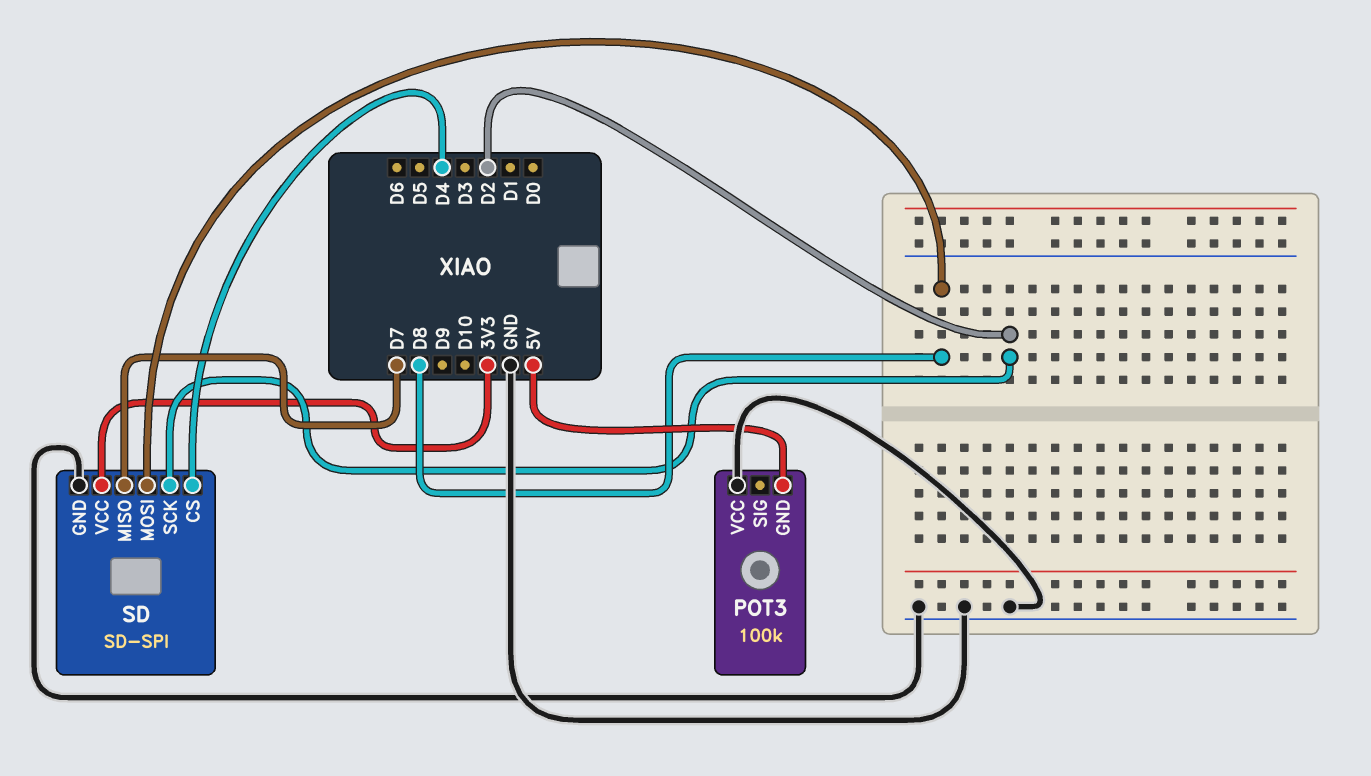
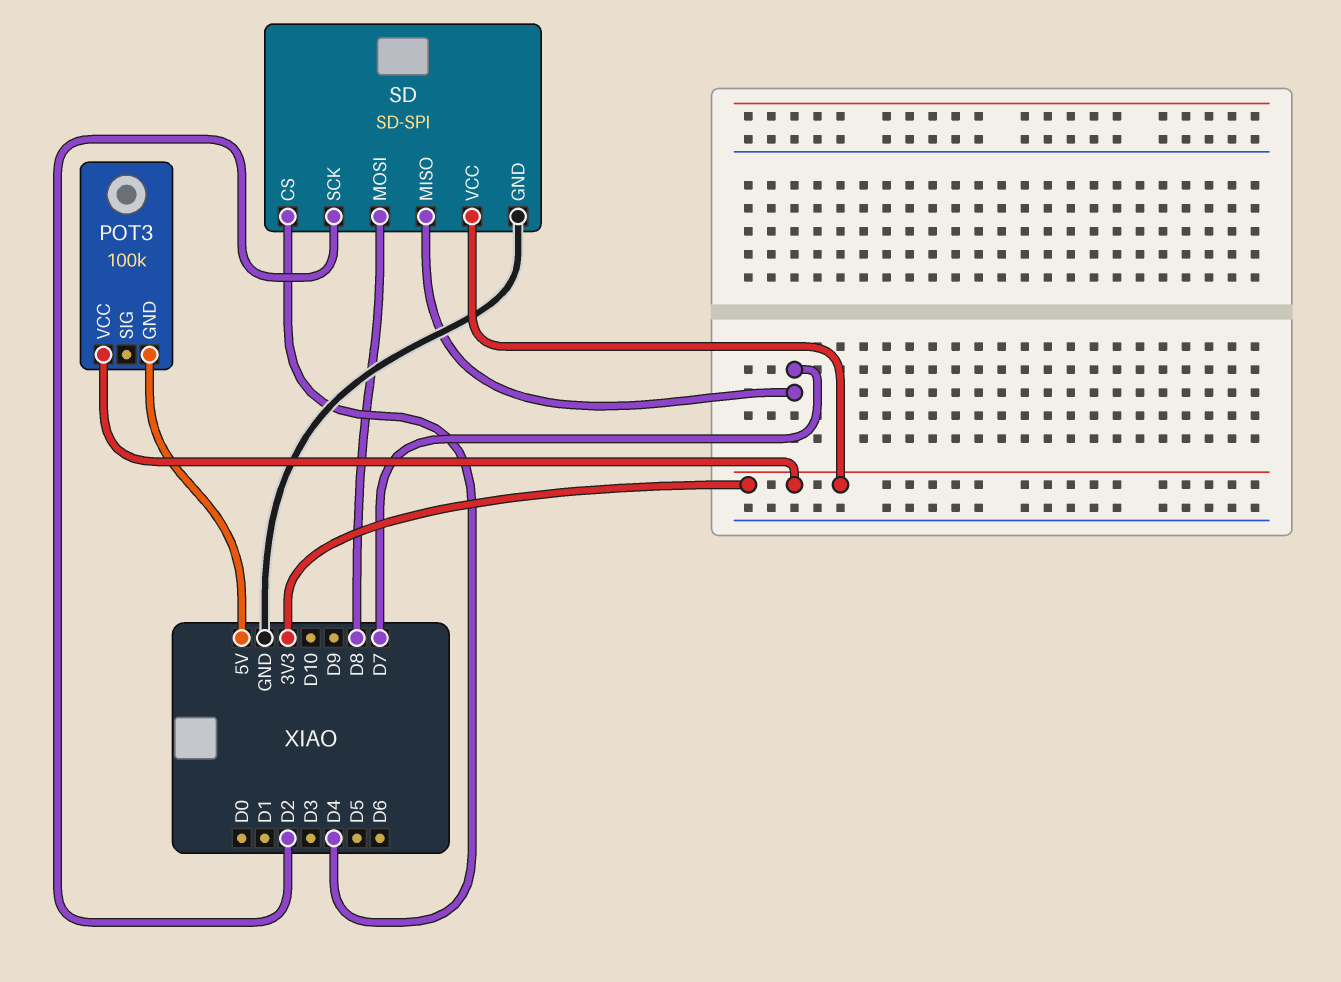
POT3 pin VCC: GND -> 3V3

